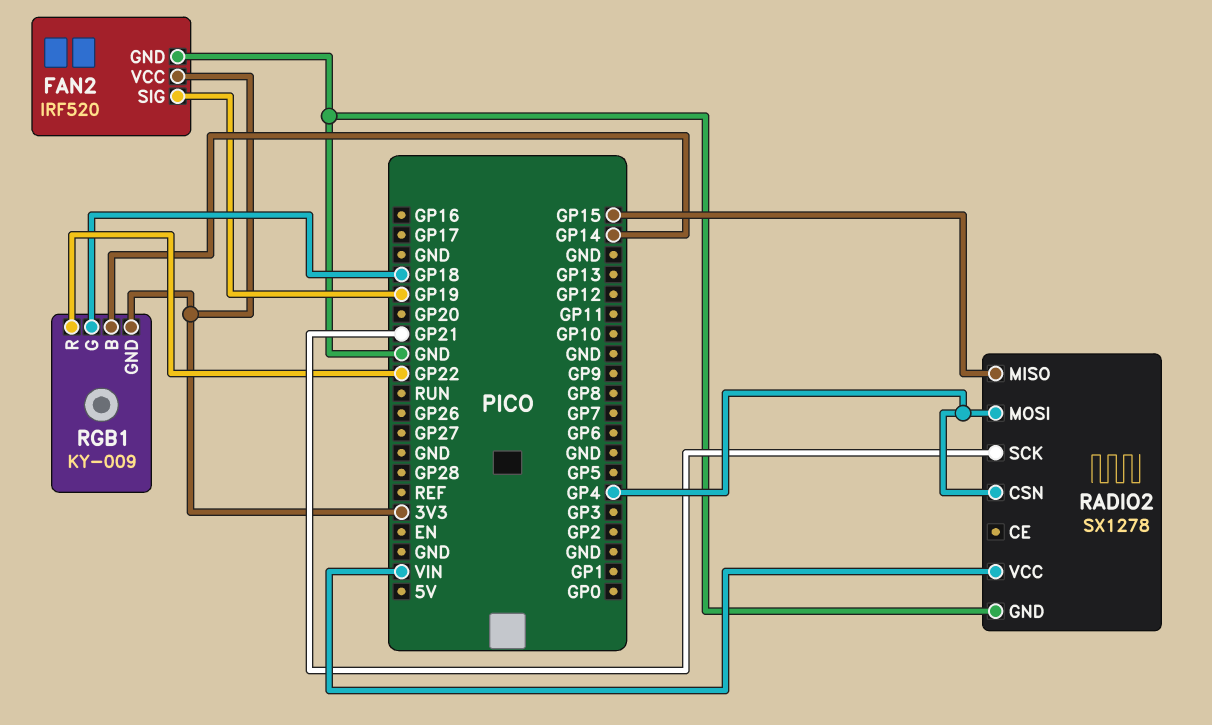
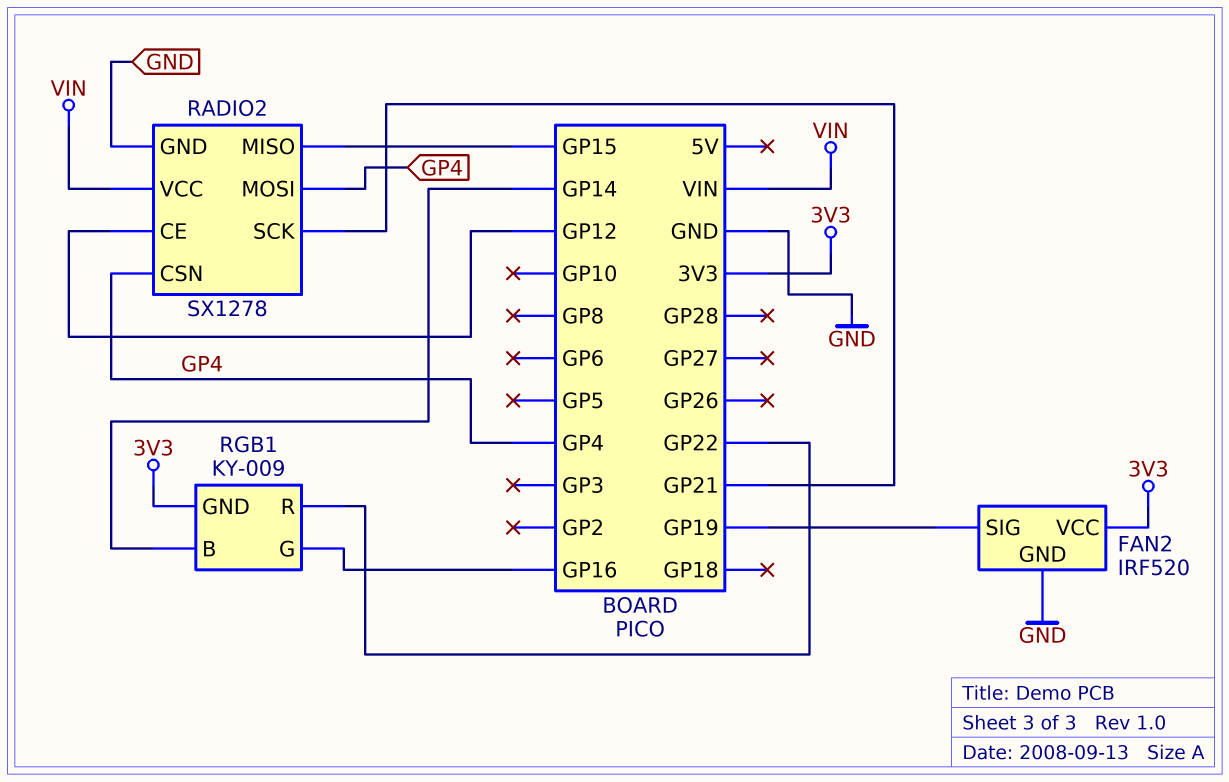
RADIO2 pin CE: none -> GP12
RGB1 pin G: GP18 -> GP16

